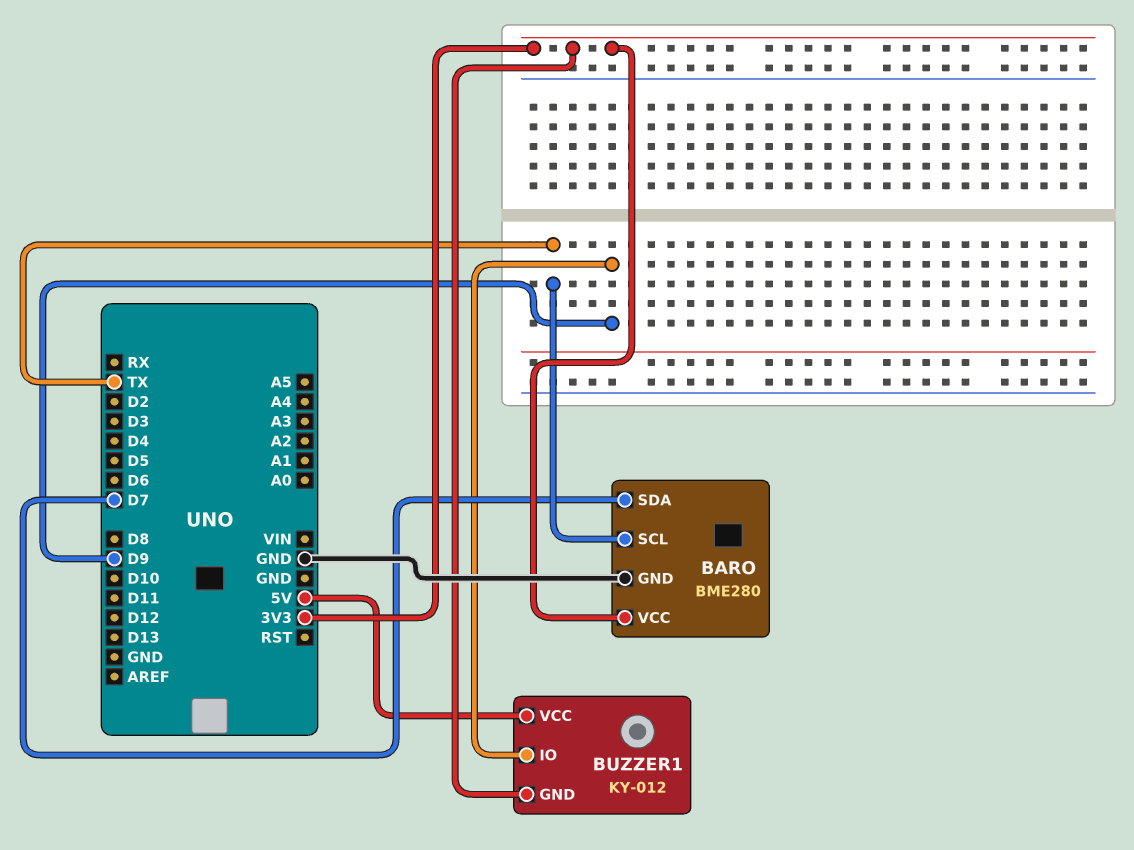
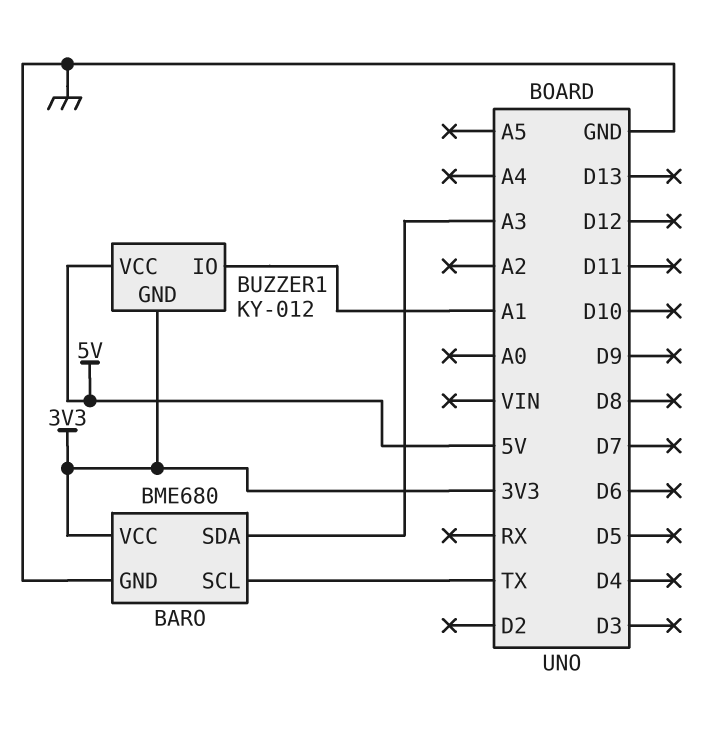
BARO: BME280 -> BME680
BARO pin SDA: D7 -> A3
BUZZER1 pin IO: D9 -> A1

